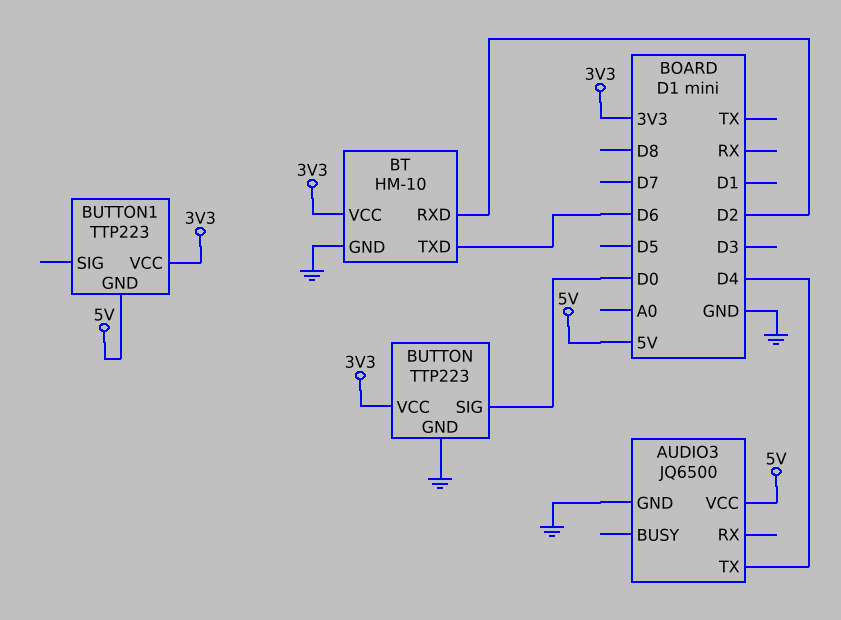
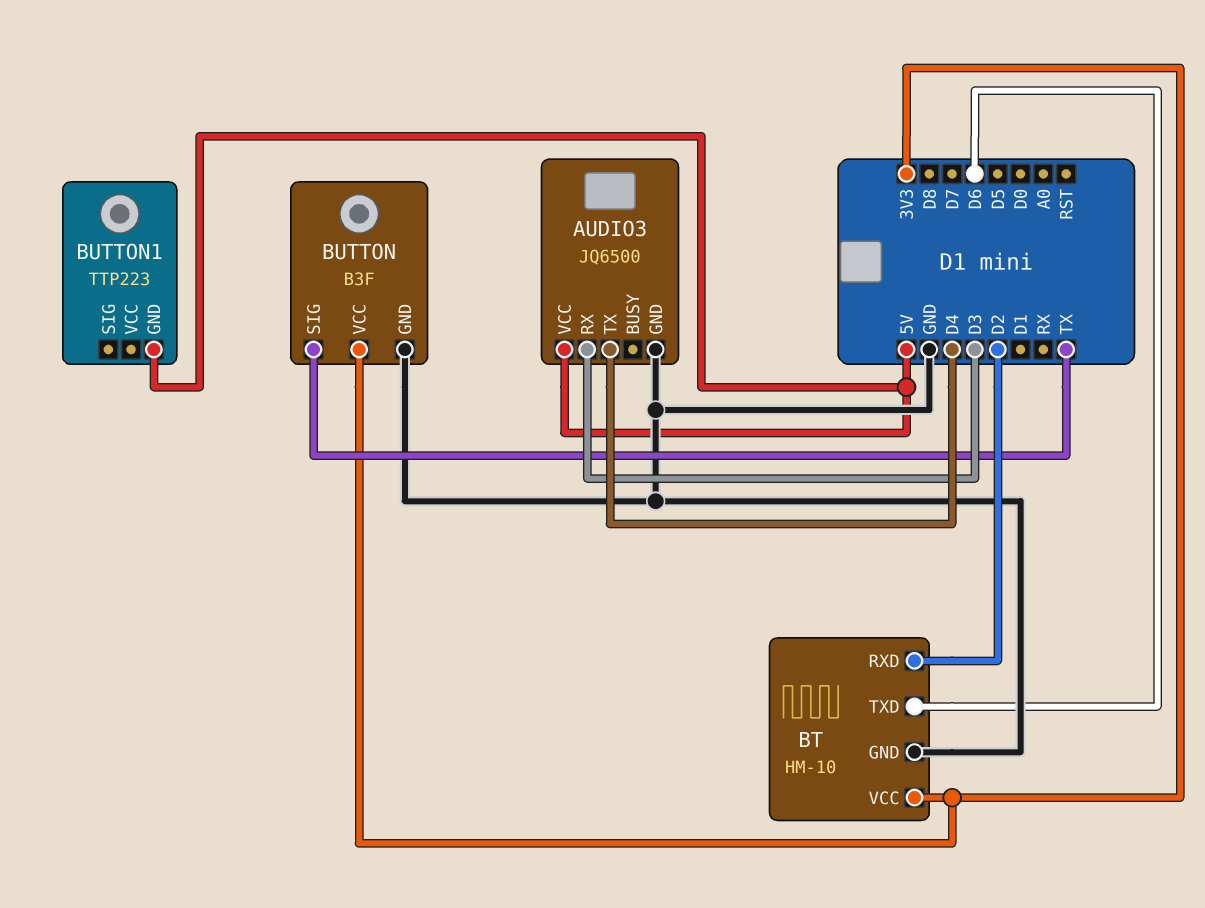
AUDIO3 pin RX: none -> D3
BUTTON: TTP223 -> B3F
BUTTON pin SIG: D0 -> TX
BUTTON1 pin VCC: 3V3 -> none

